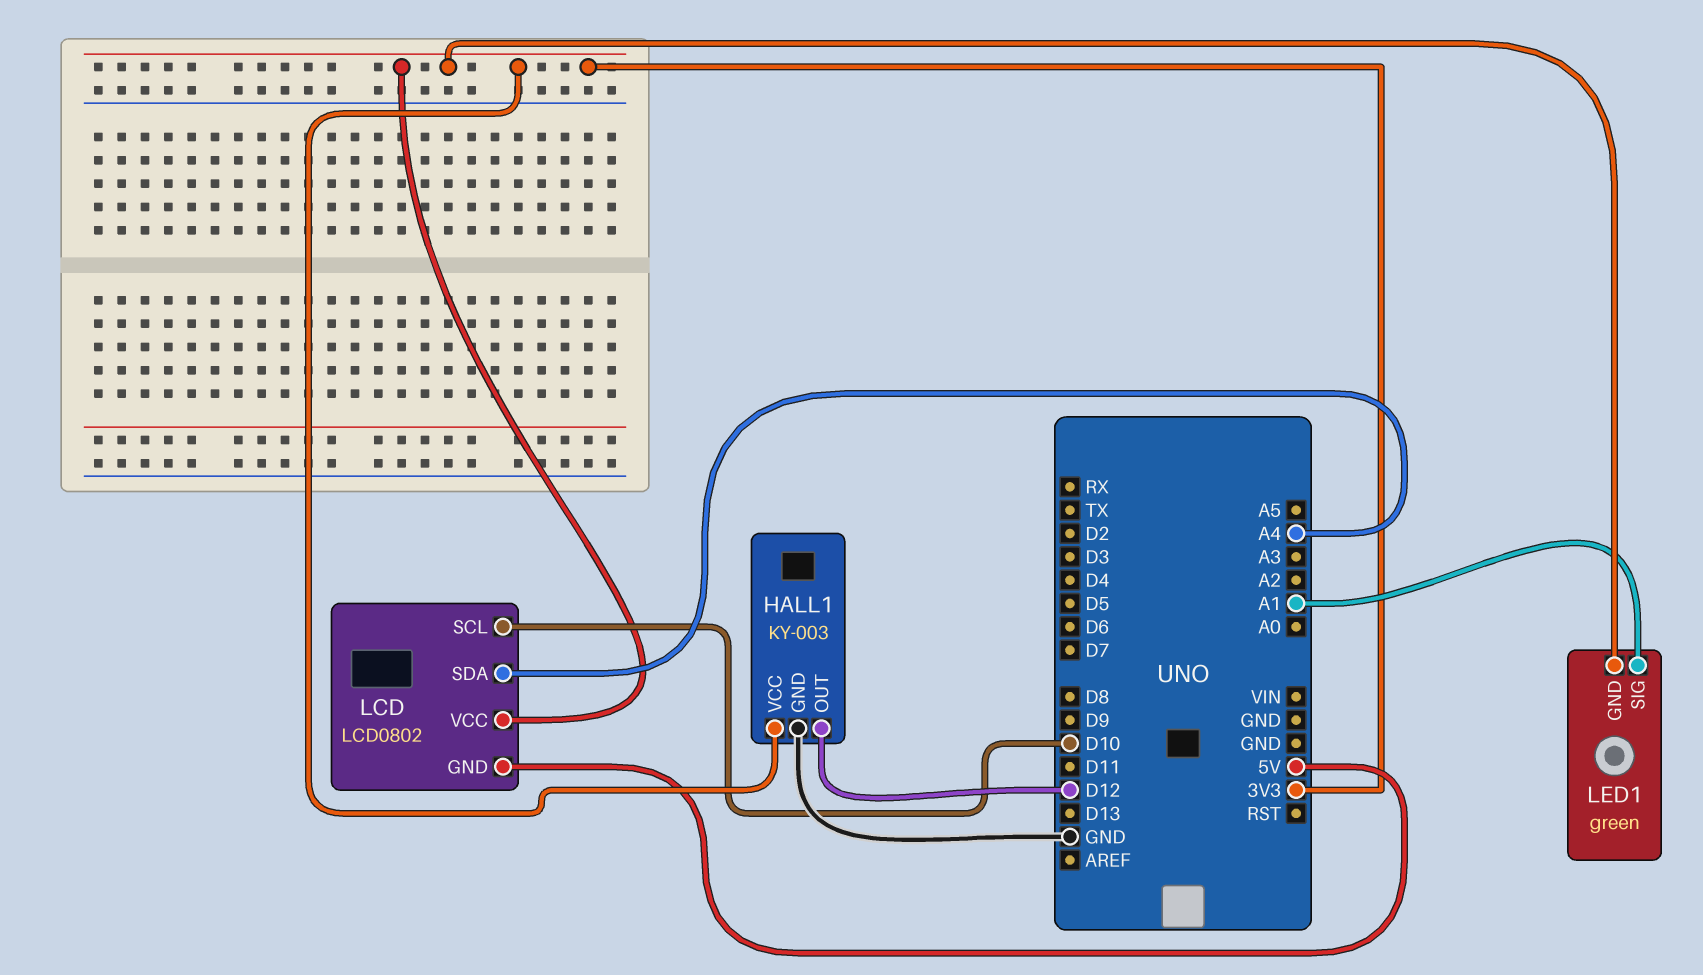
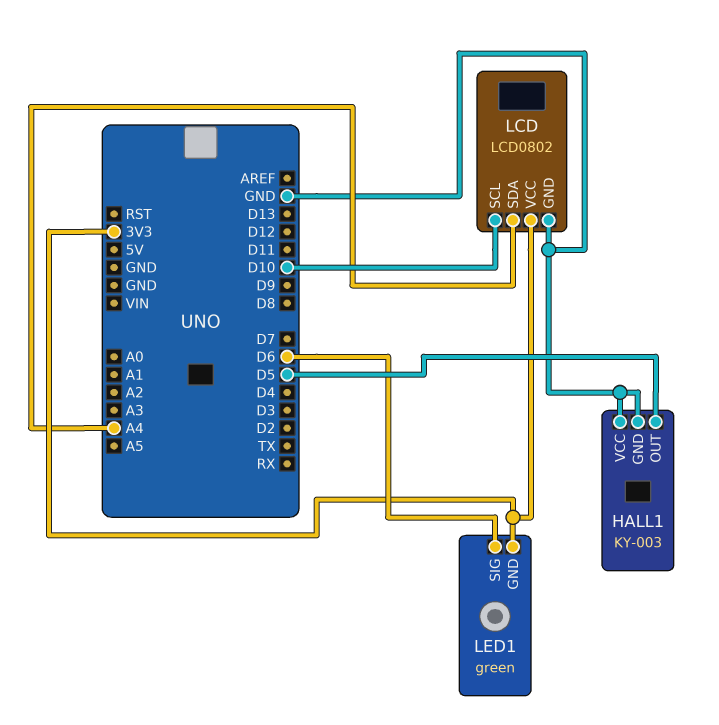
HALL1 pin OUT: D12 -> D5
HALL1 pin VCC: 3V3 -> GND
LCD pin GND: 5V -> GND
LED1 pin SIG: A1 -> D6

